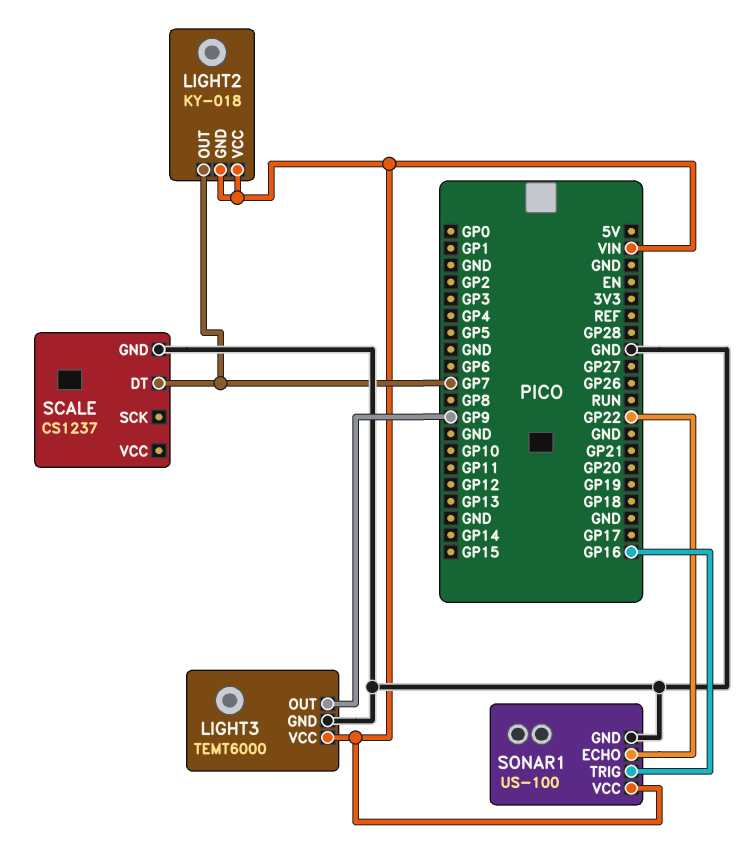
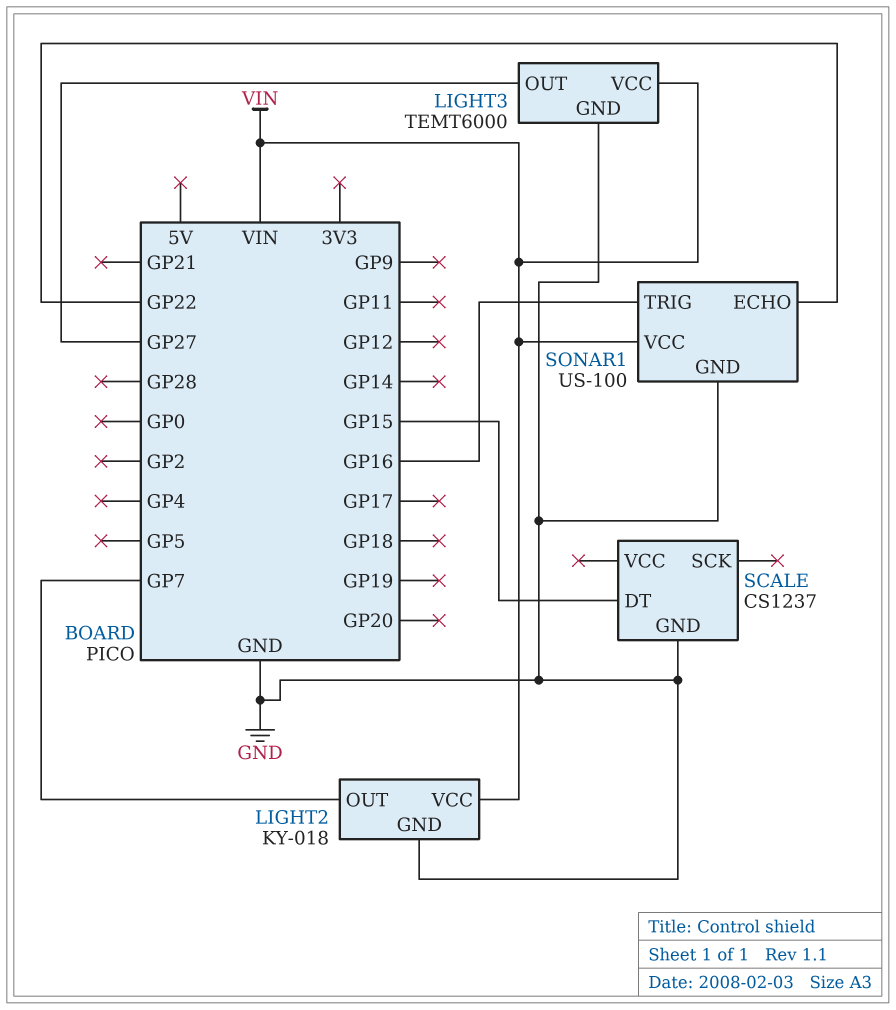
LIGHT2 pin GND: VIN -> GND
LIGHT3 pin OUT: GP9 -> GP27
SCALE pin DT: GP7 -> GP15

